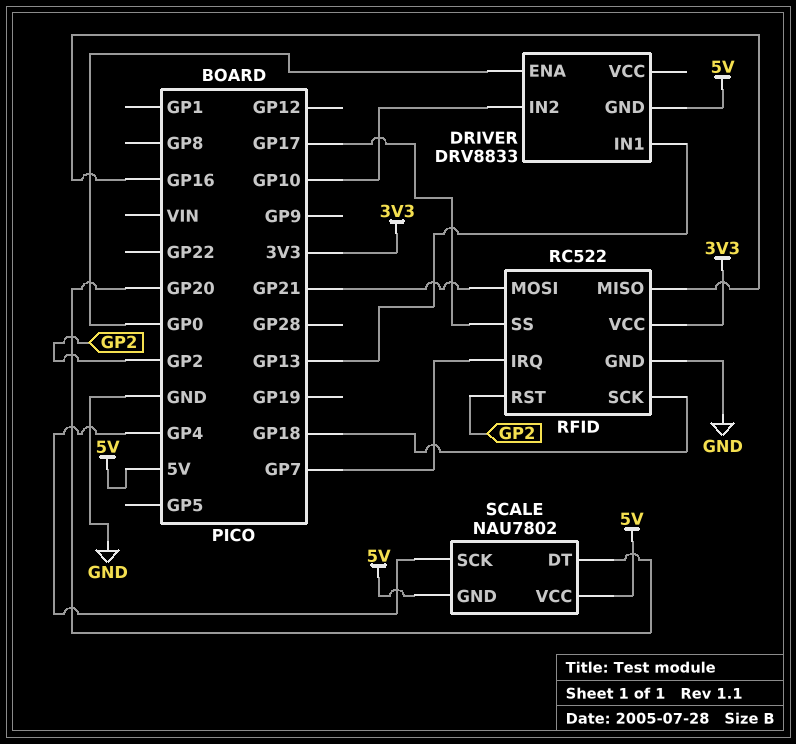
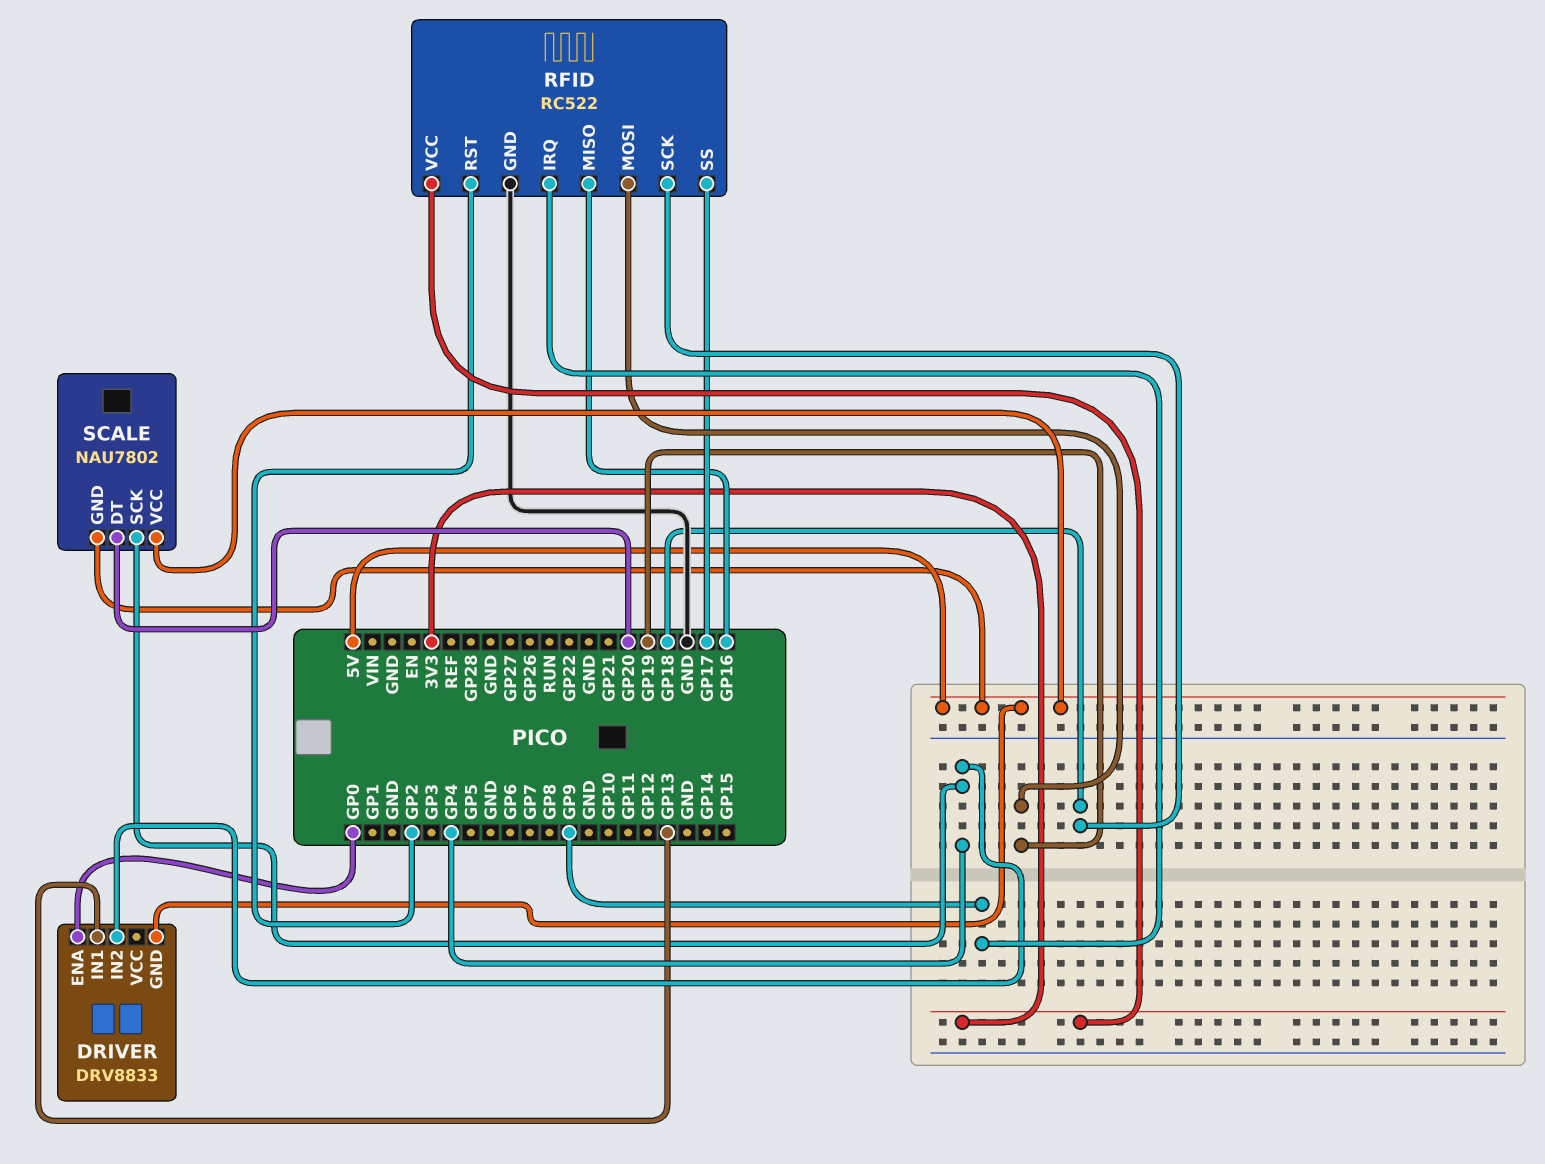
DRIVER pin IN2: GP10 -> GP4
RFID pin IRQ: GP7 -> GP9
RFID pin MOSI: GP21 -> GP19

